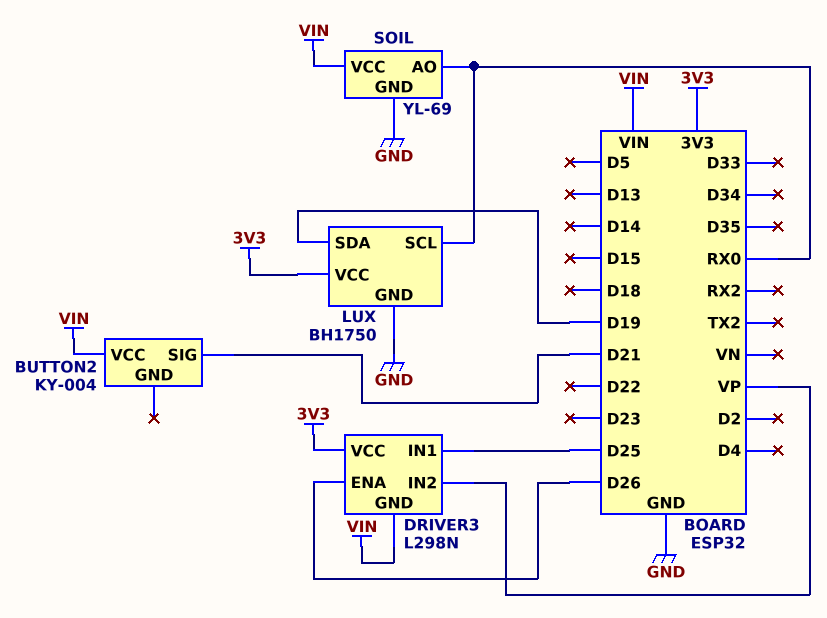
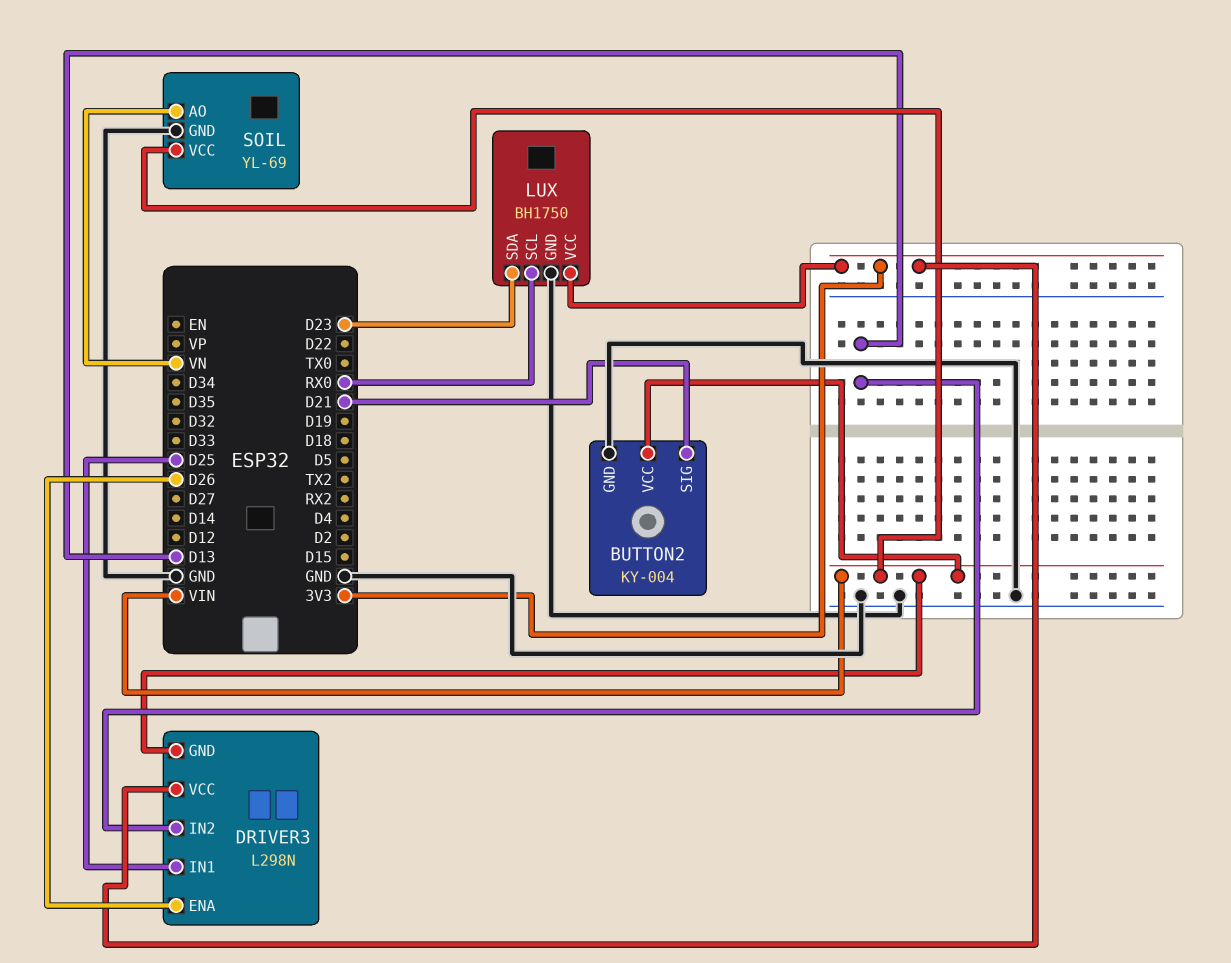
BUTTON2 pin GND: none -> GND
DRIVER3 pin IN2: VP -> D13
LUX pin SDA: D19 -> D23
SOIL pin AO: RX0 -> VN

